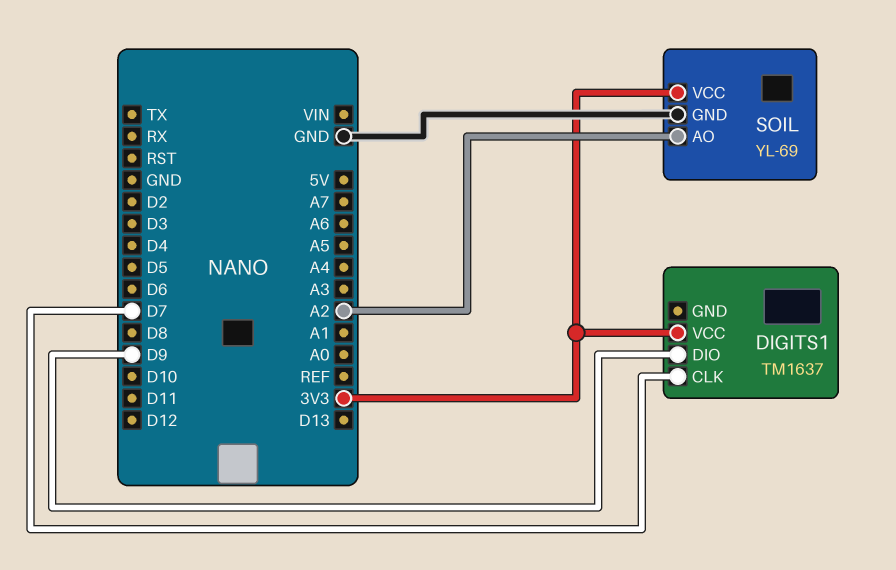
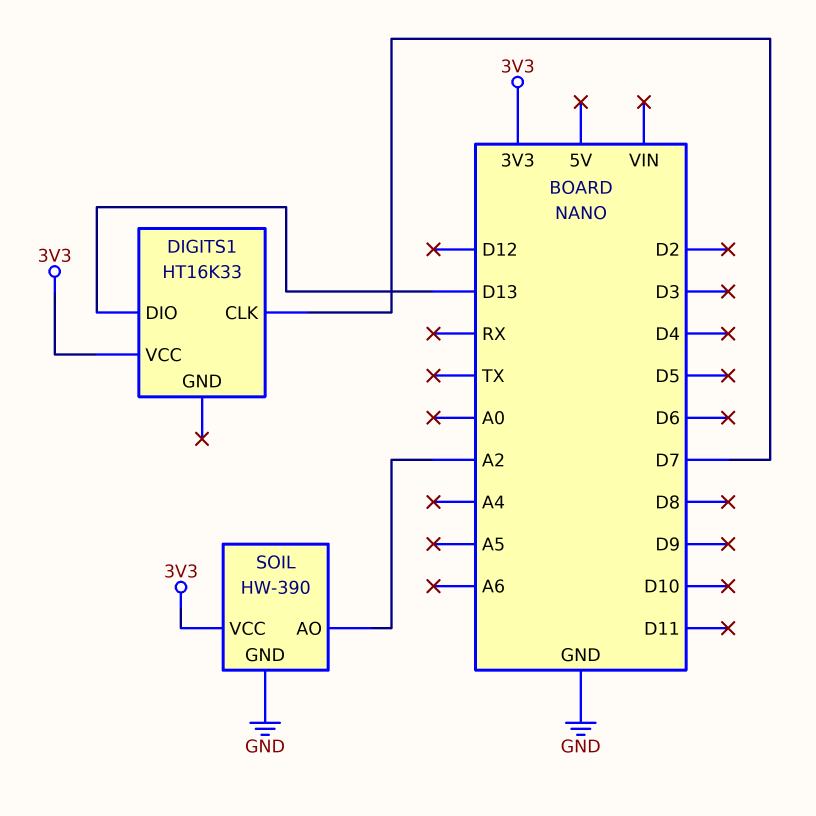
DIGITS1: TM1637 -> HT16K33
DIGITS1 pin DIO: D9 -> D13
SOIL: YL-69 -> HW-390

